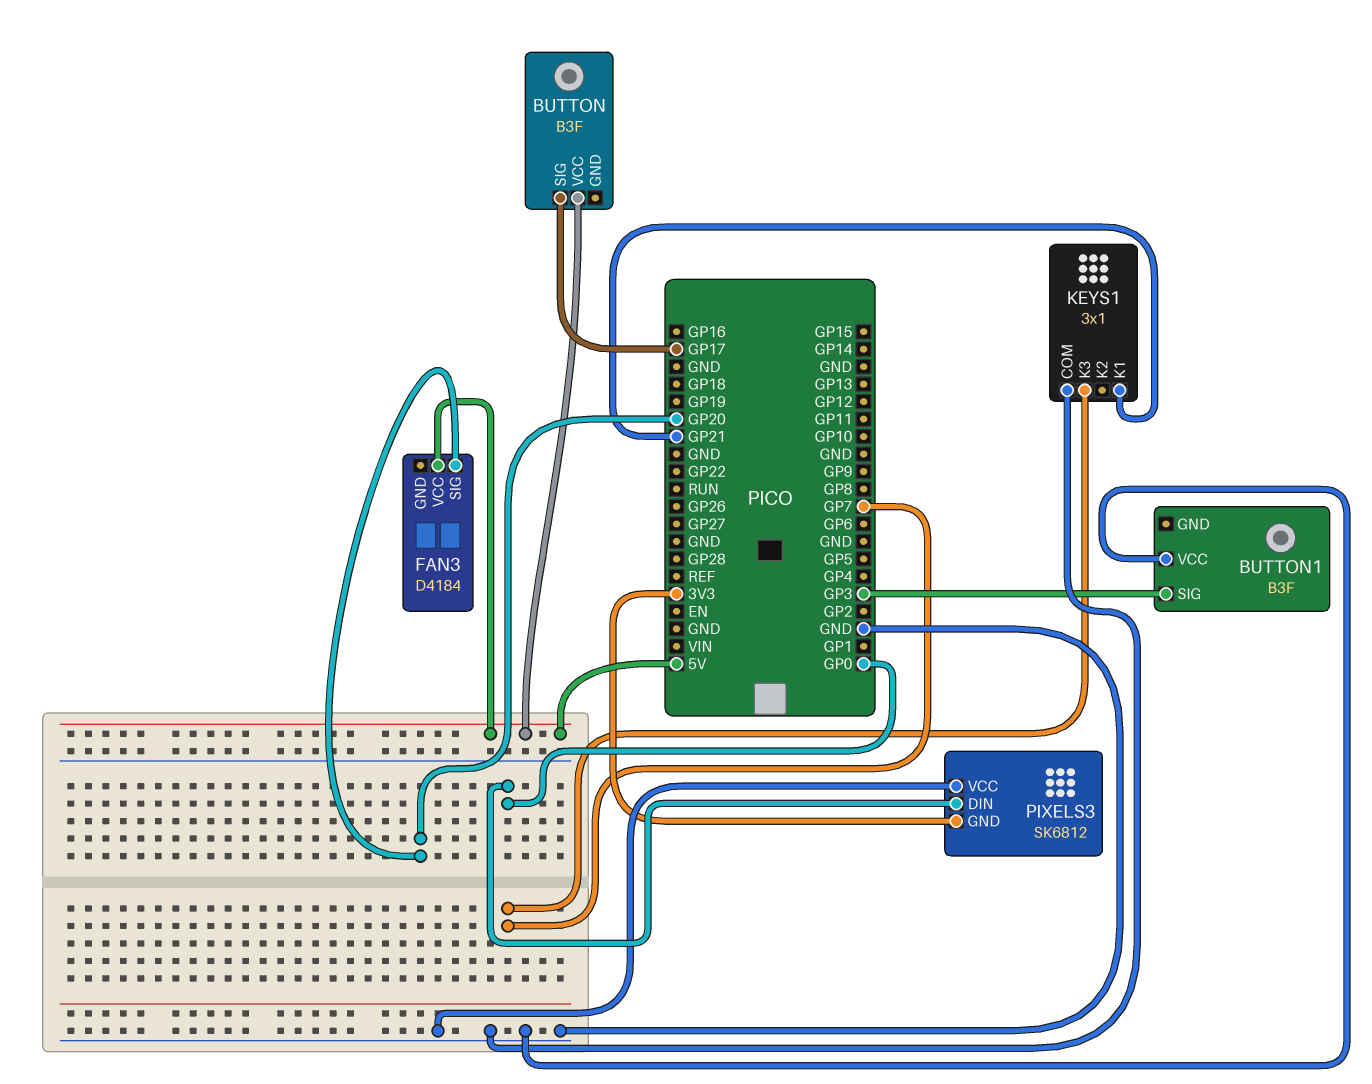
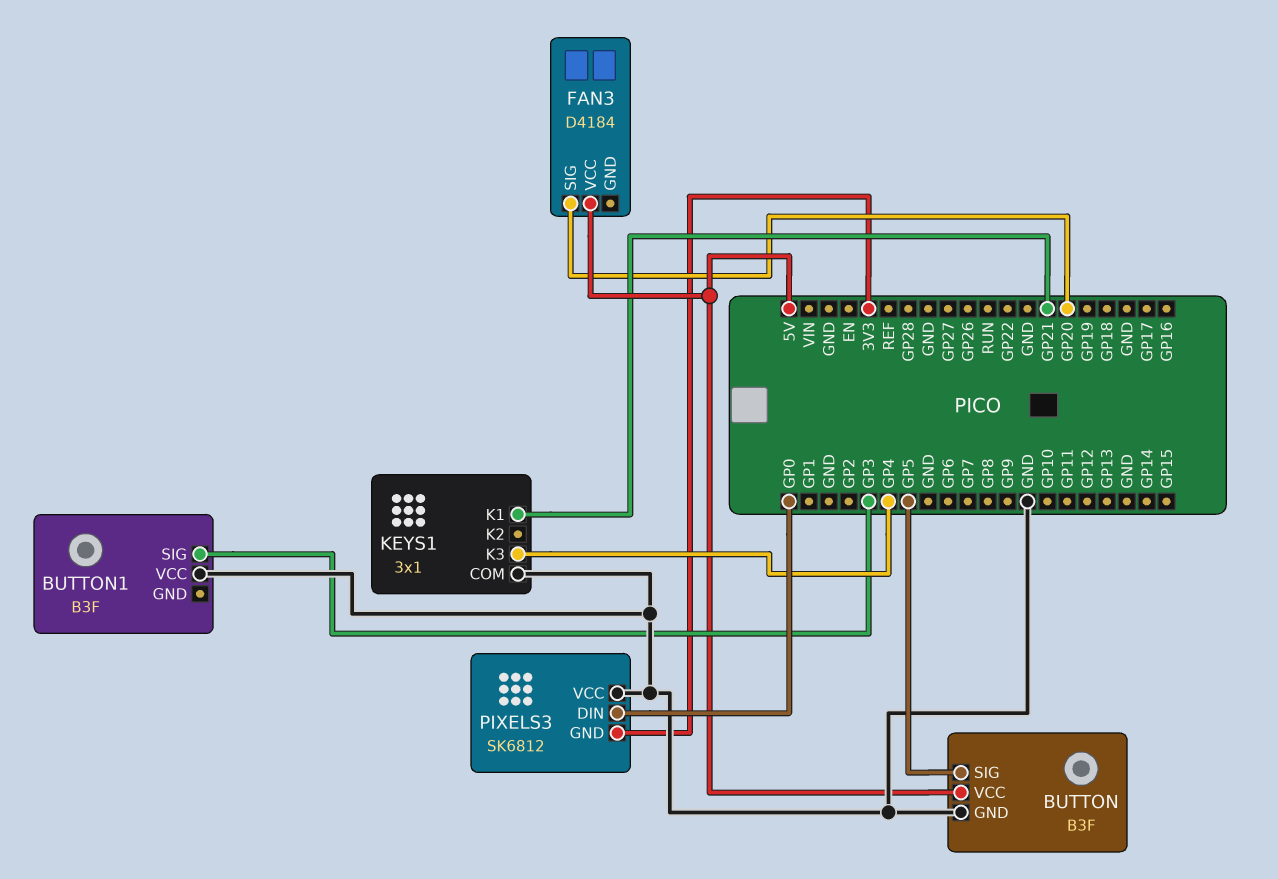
BUTTON pin GND: none -> GND
BUTTON pin SIG: GP17 -> GP5
KEYS1 pin K3: GP7 -> GP4

